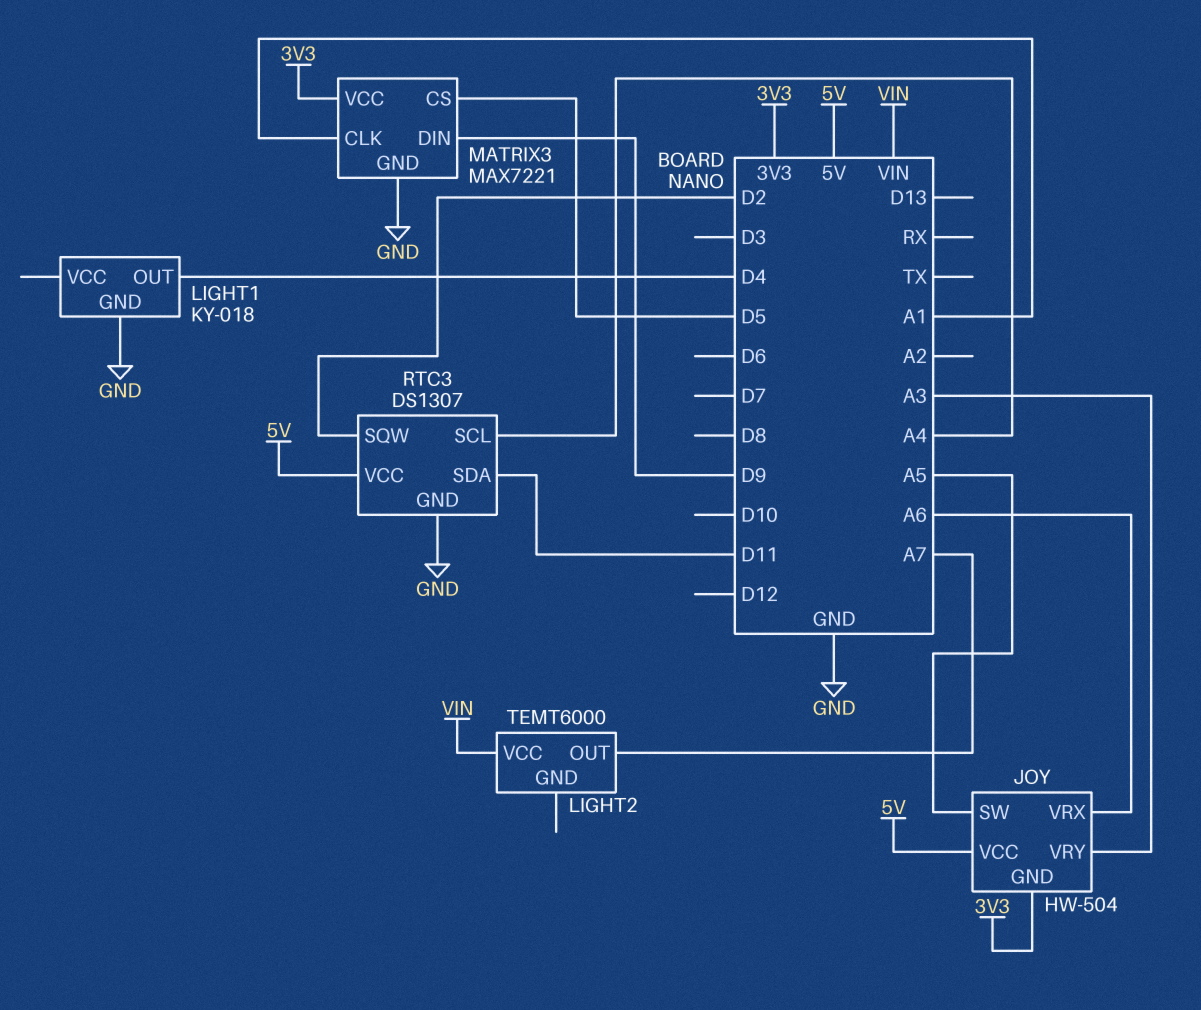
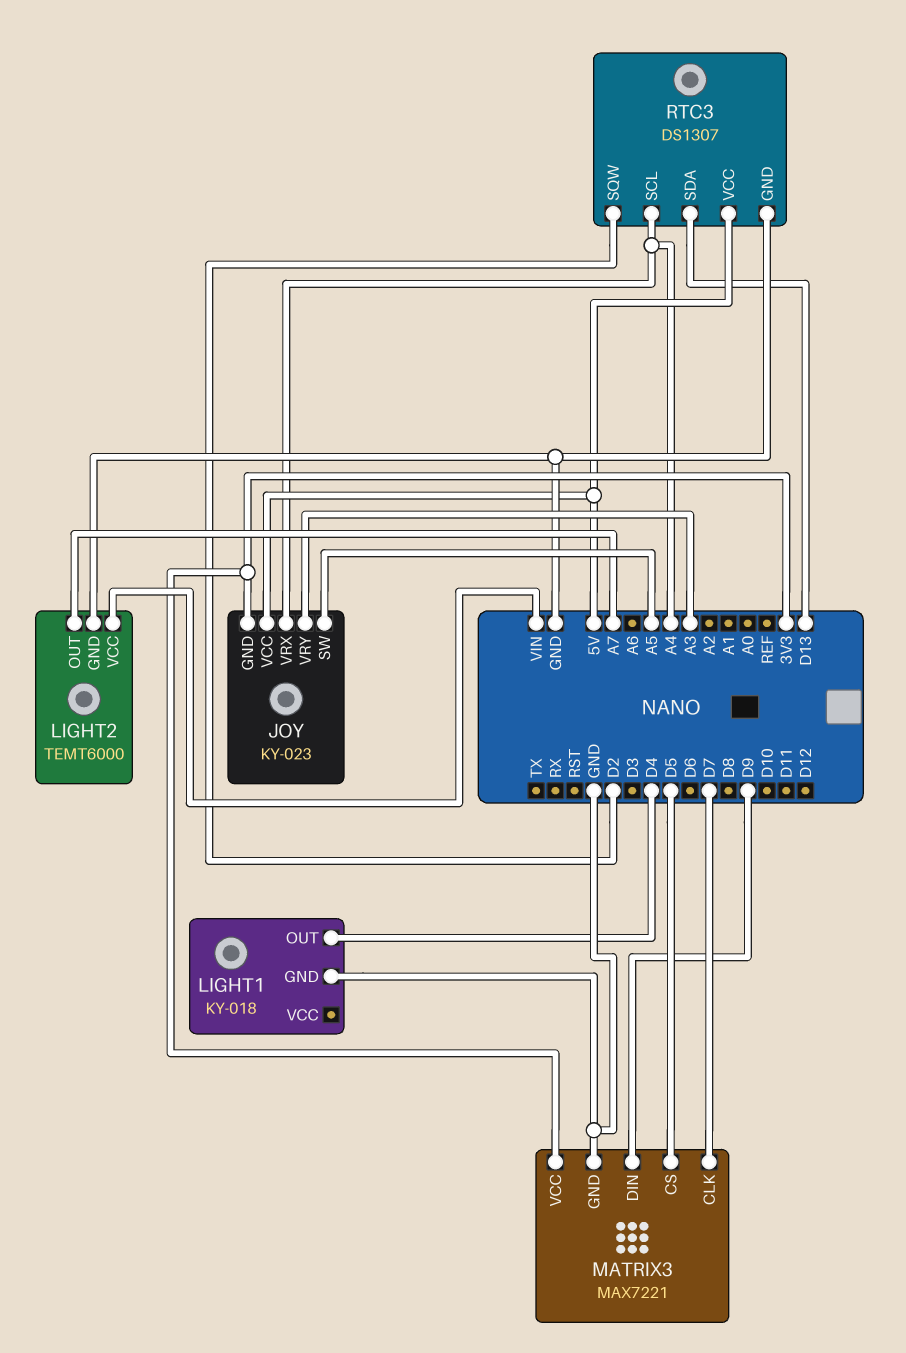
JOY: HW-504 -> KY-023
JOY pin VRX: A6 -> A4
LIGHT2 pin GND: none -> GND
MATRIX3 pin CLK: A1 -> D7
RTC3 pin SDA: D11 -> D13

